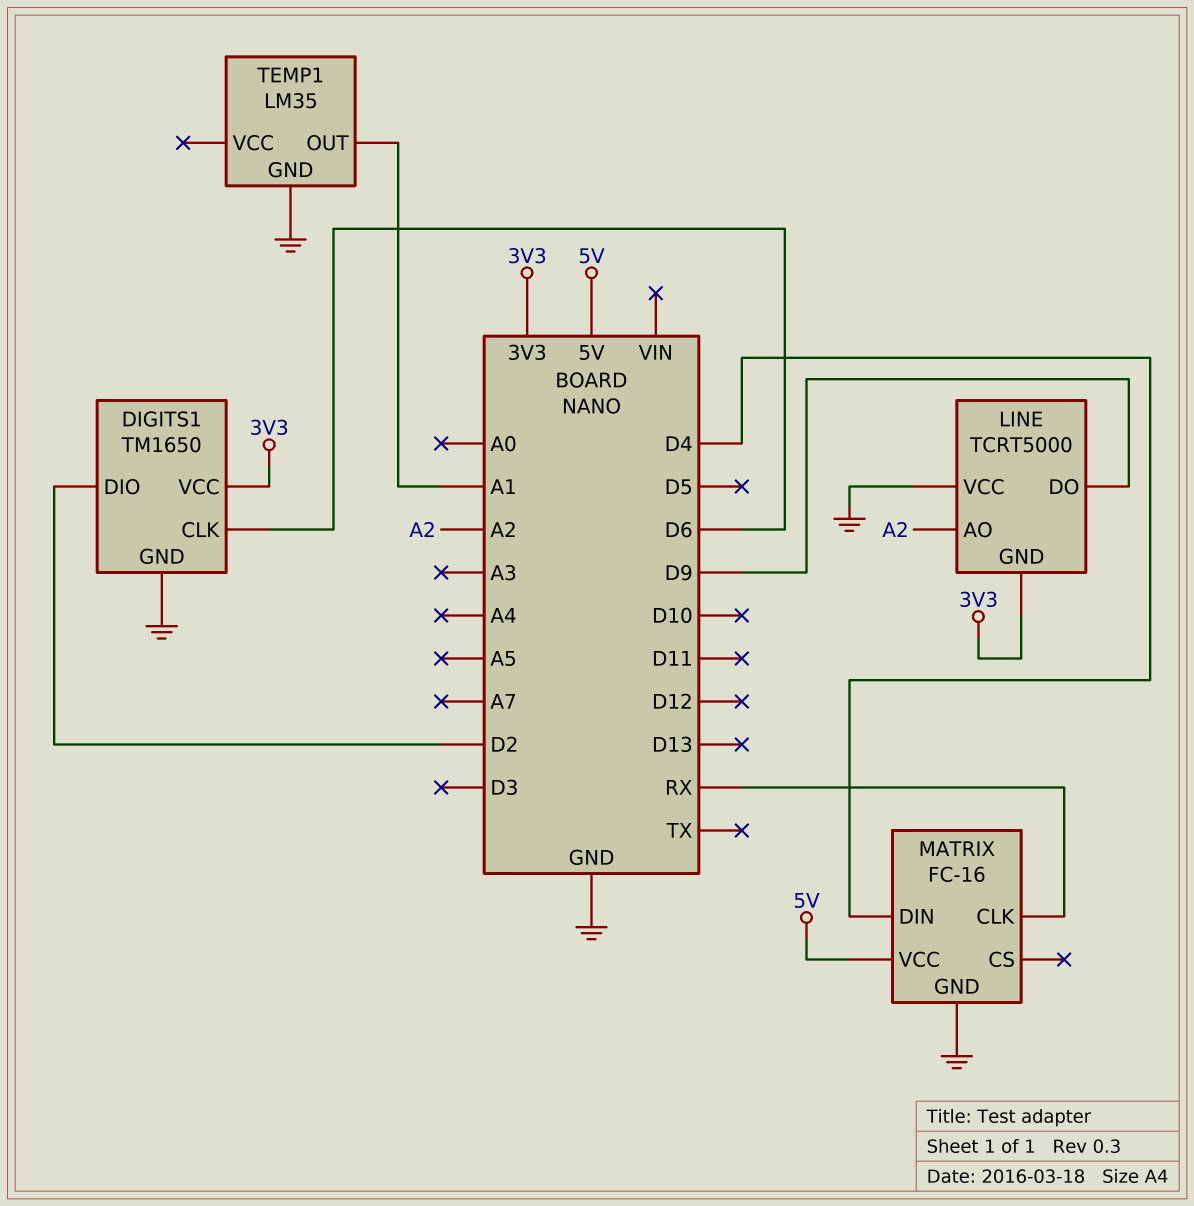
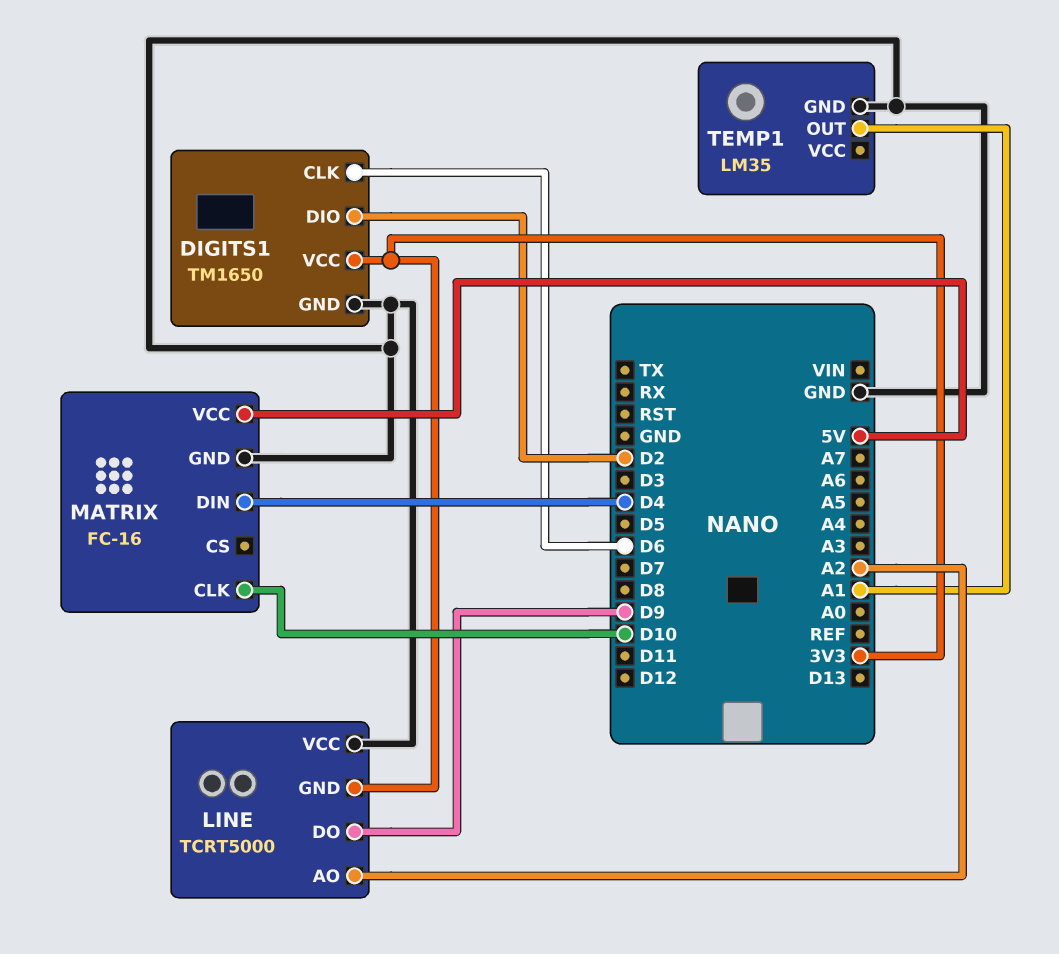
MATRIX pin CLK: RX -> D10

